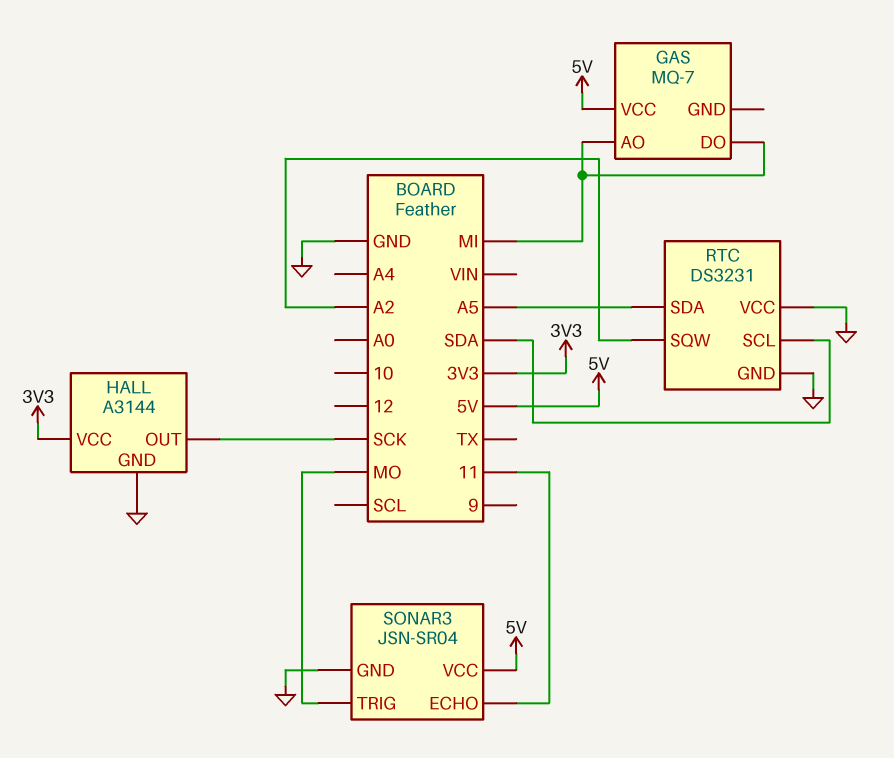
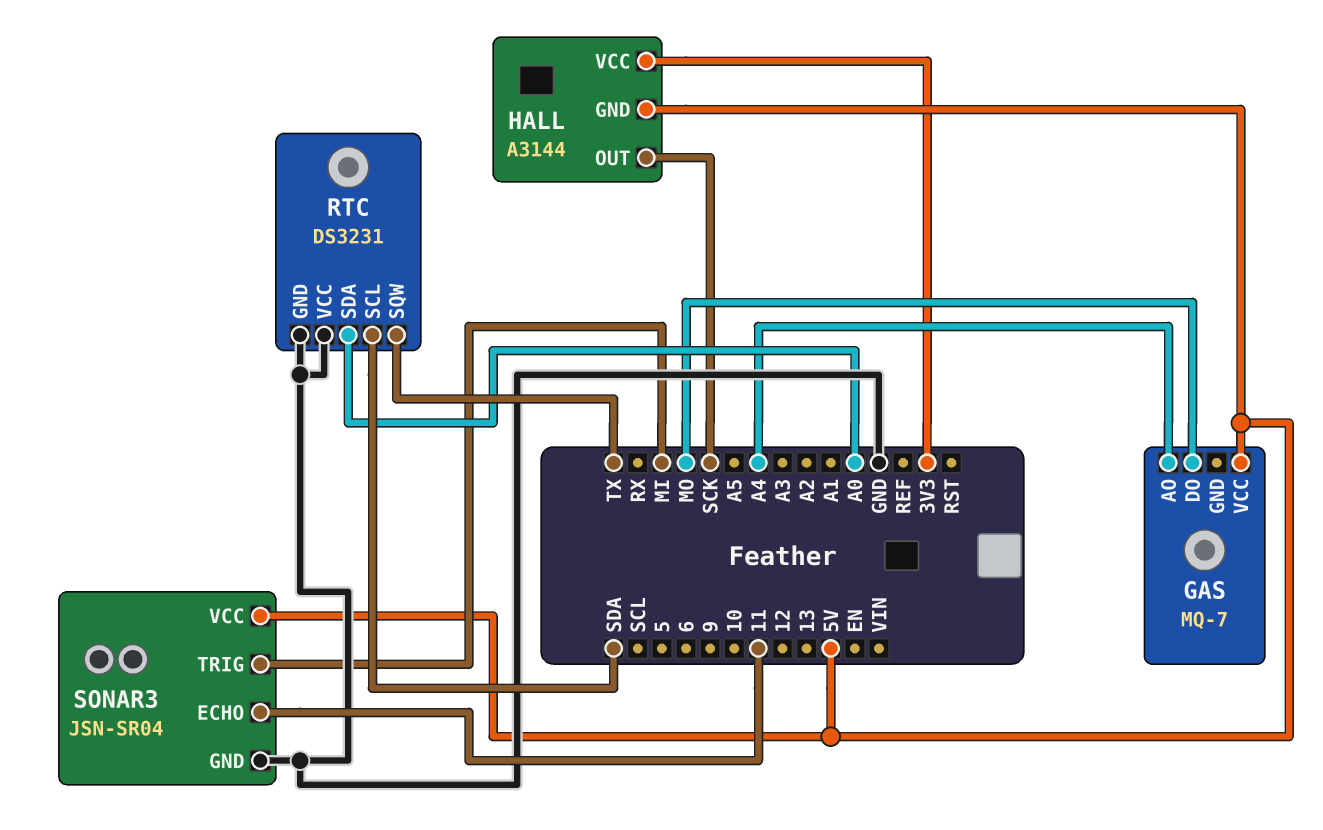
GAS pin AO: MI -> A4
GAS pin DO: MI -> MO
HALL pin GND: GND -> 5V
RTC pin SDA: A5 -> A0
RTC pin SQW: A2 -> TX
SONAR3 pin TRIG: MO -> MI

